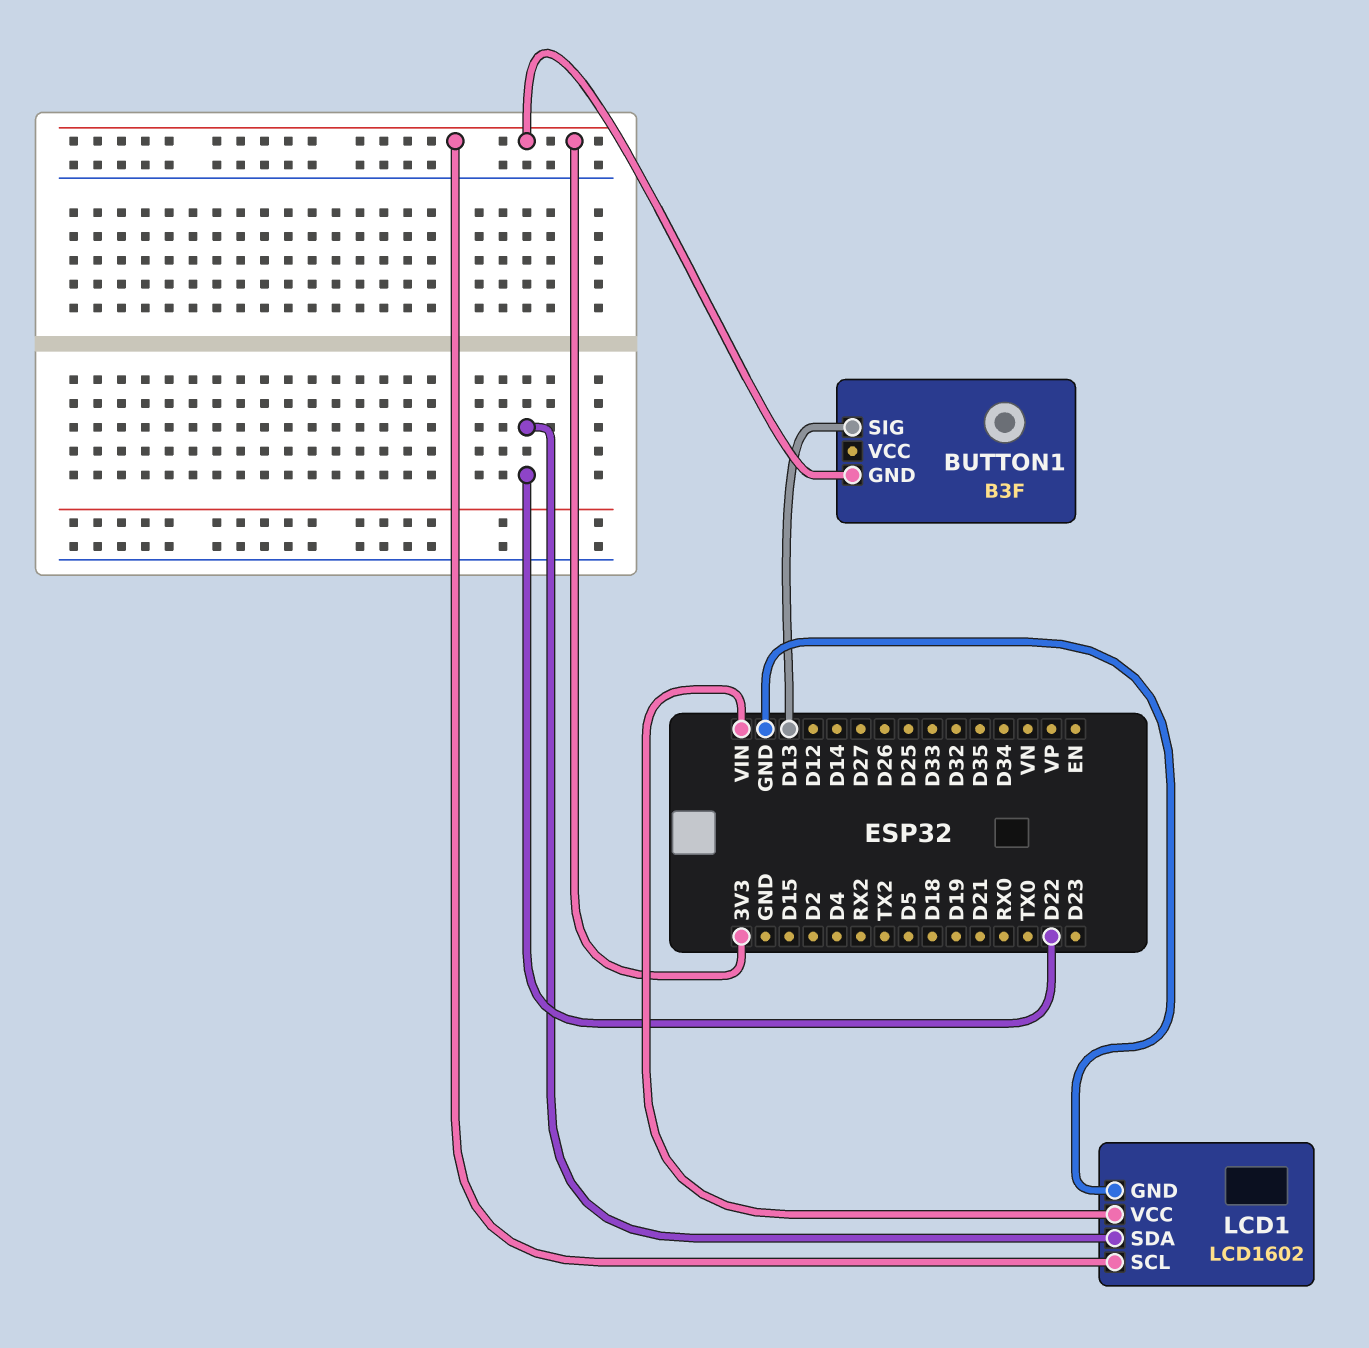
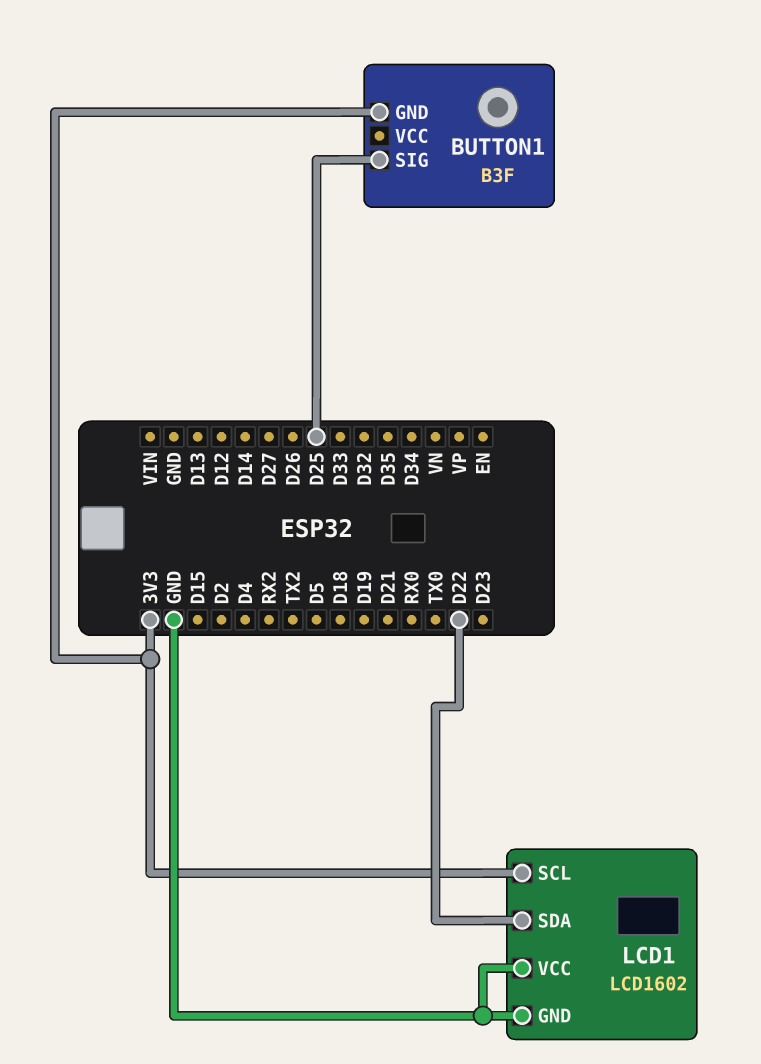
BUTTON1 pin SIG: D13 -> D25
LCD1 pin VCC: VIN -> GND

